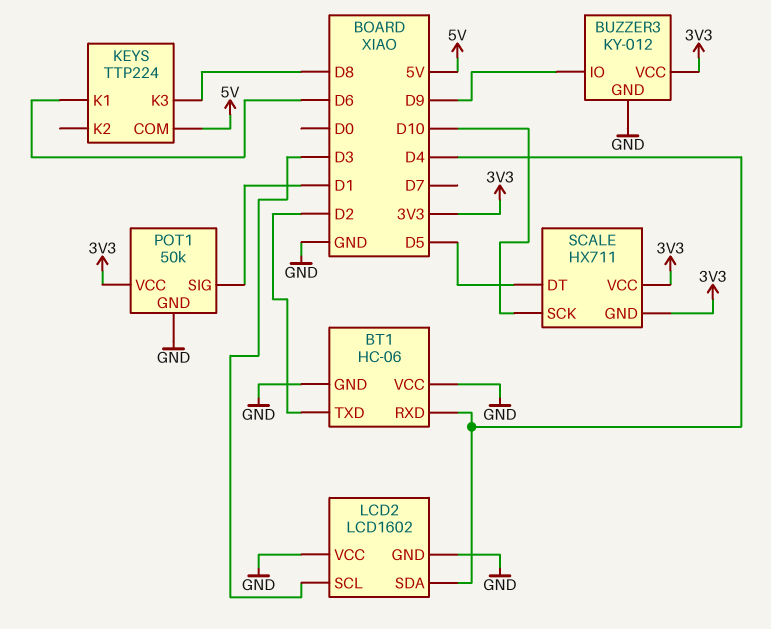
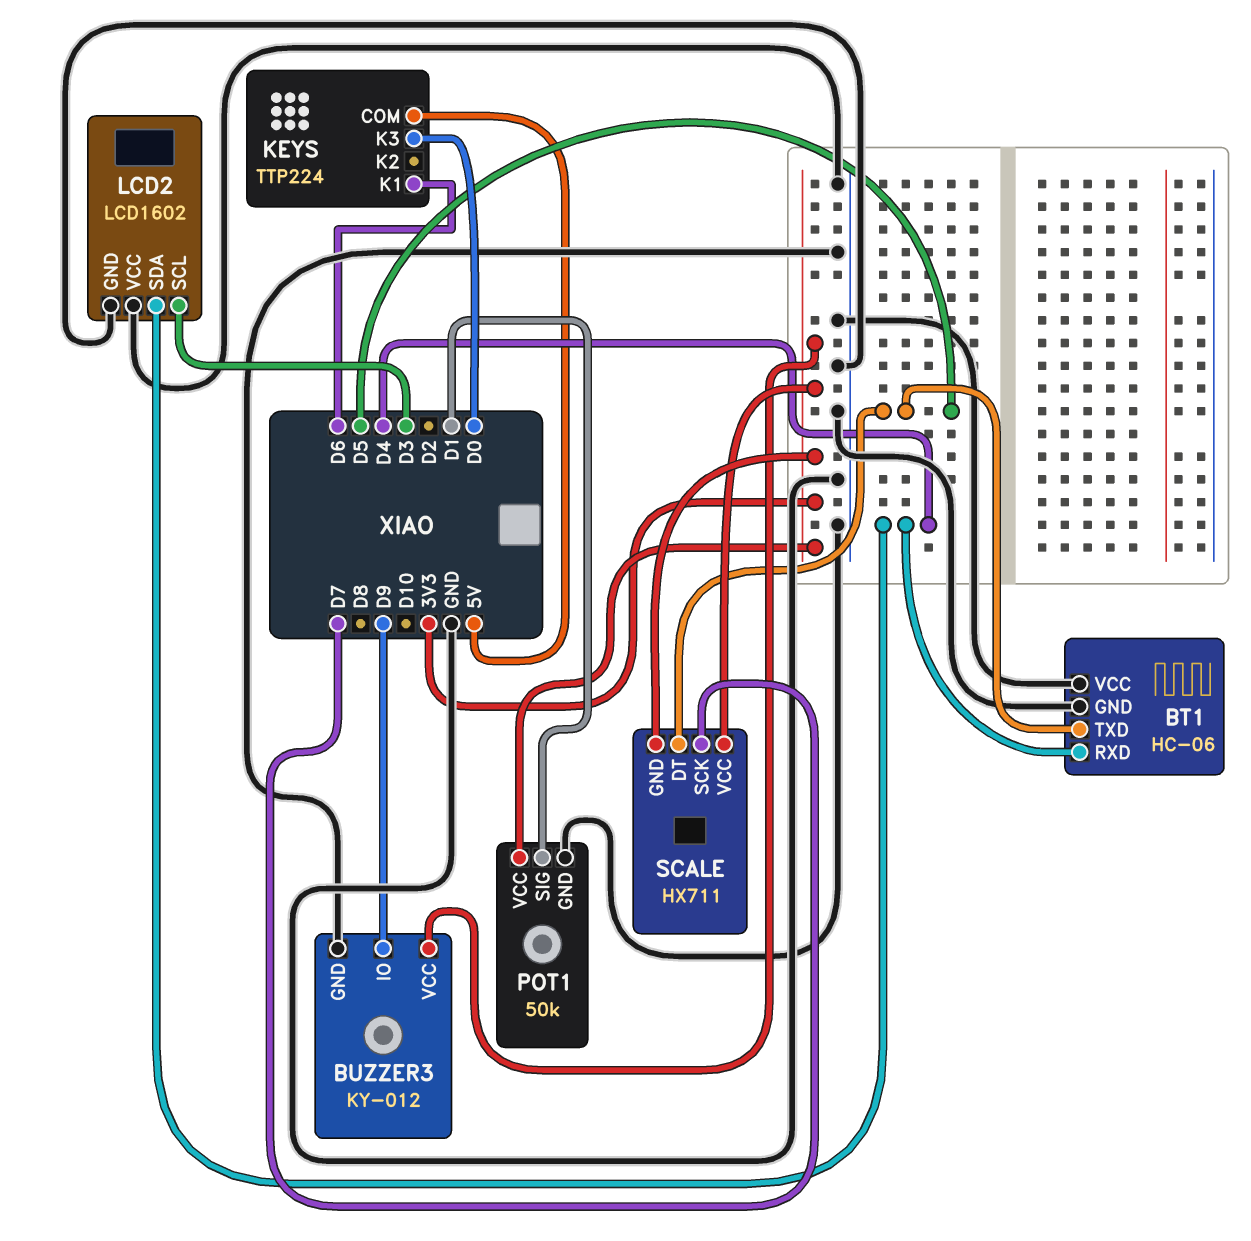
BT1 pin TXD: D2 -> D5
KEYS pin K3: D8 -> D0
SCALE pin SCK: D10 -> D7

